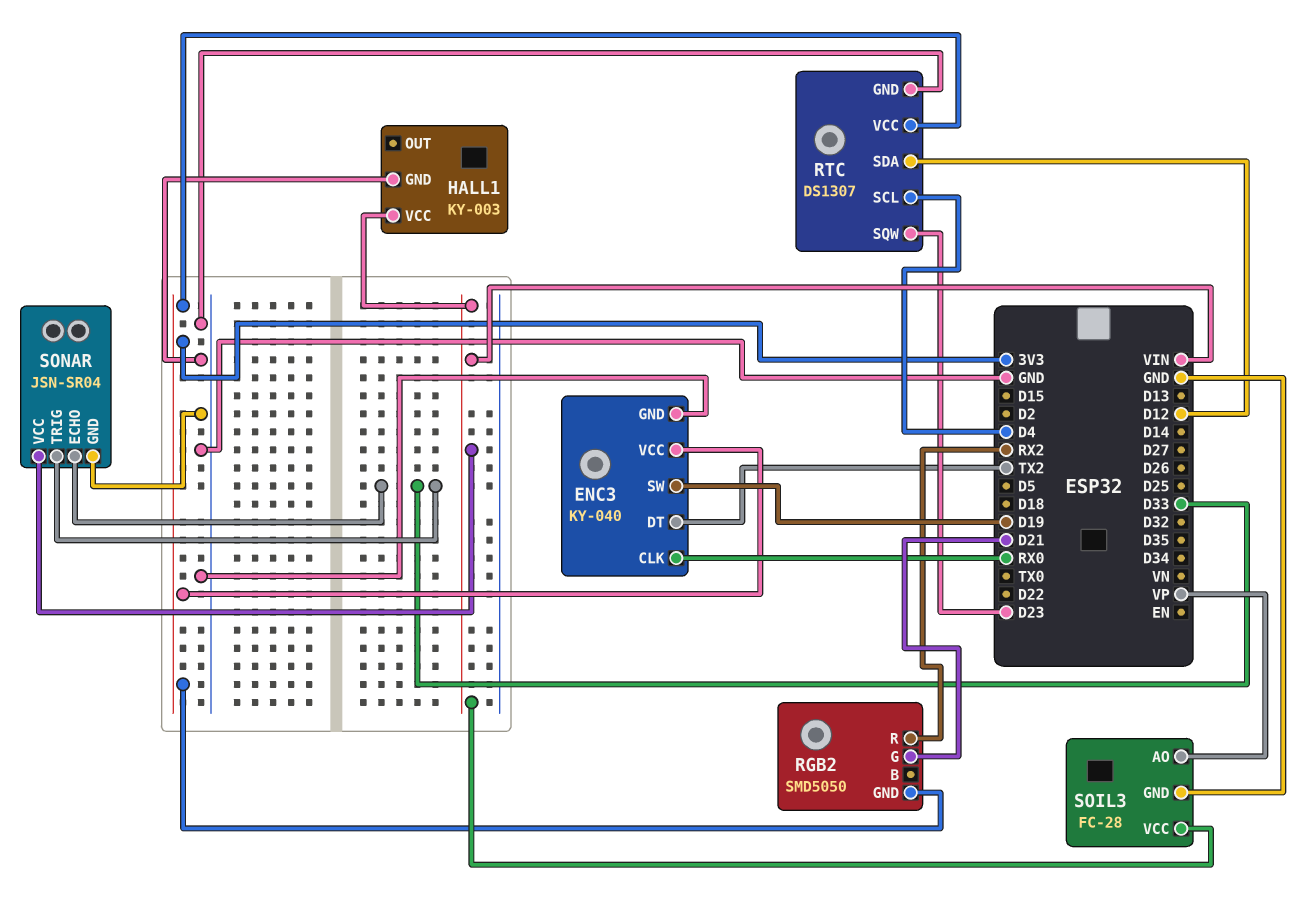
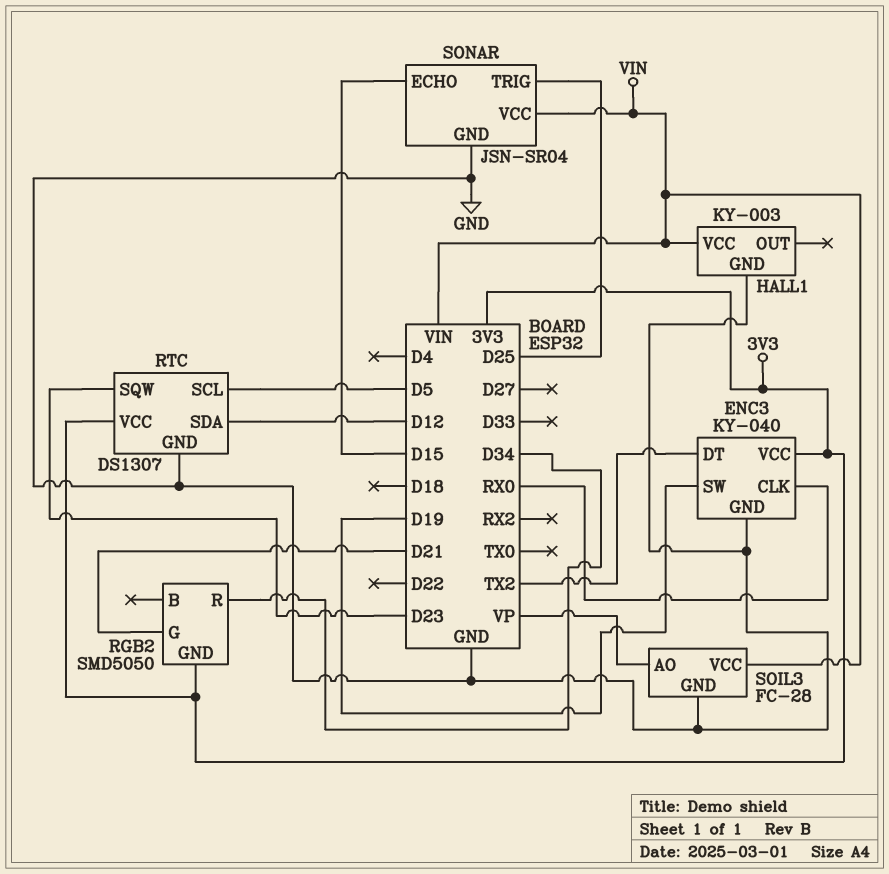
RGB2 pin R: RX2 -> D34
RTC pin SCL: D4 -> D5
SONAR pin ECHO: D33 -> D15
SONAR pin TRIG: D33 -> D25

